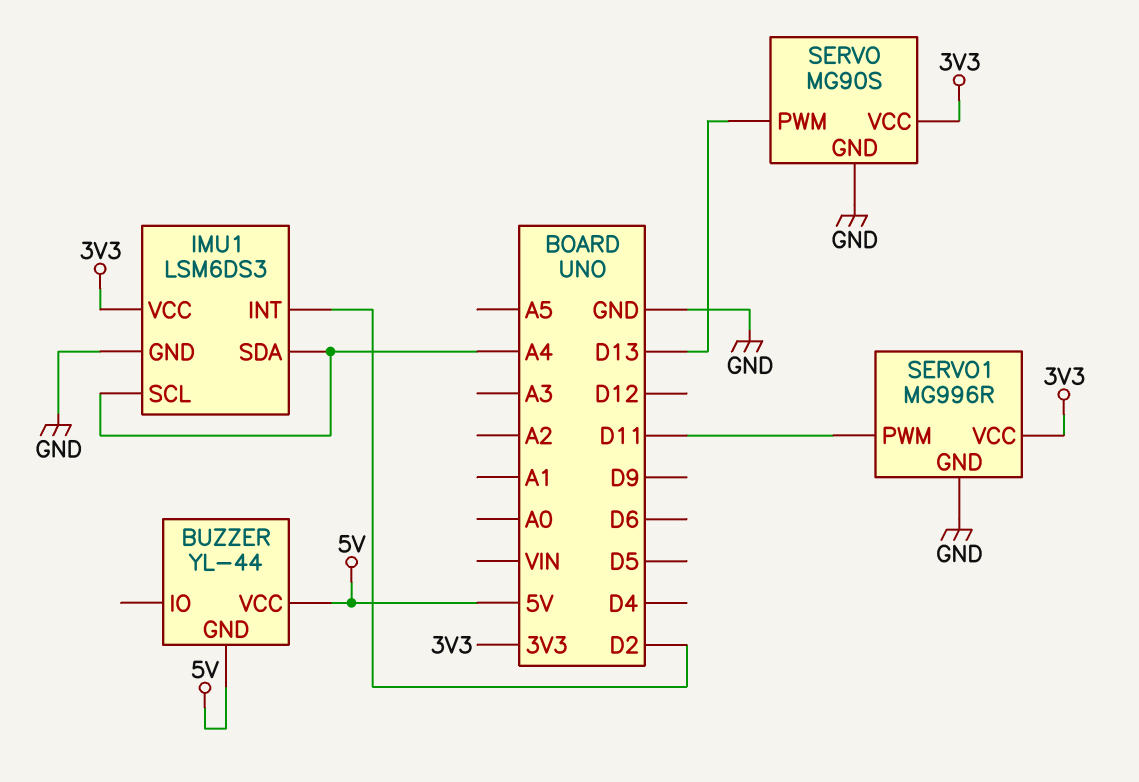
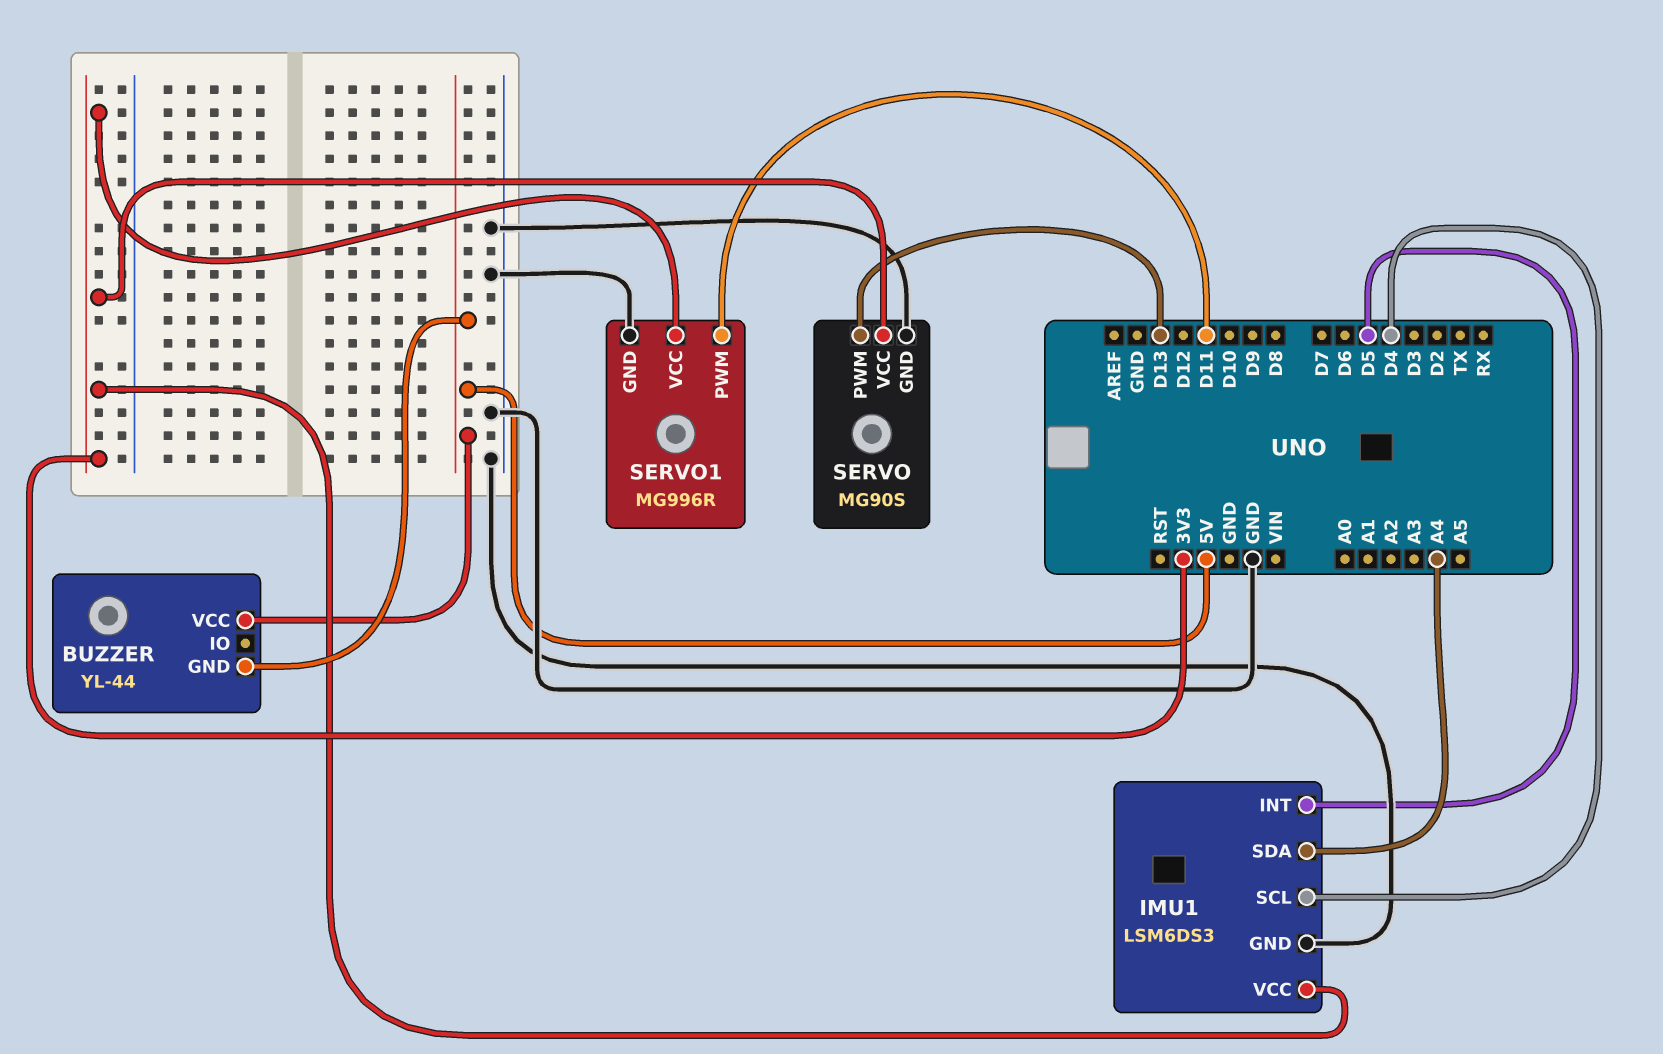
IMU1 pin INT: D2 -> D5
IMU1 pin SCL: A4 -> D4

